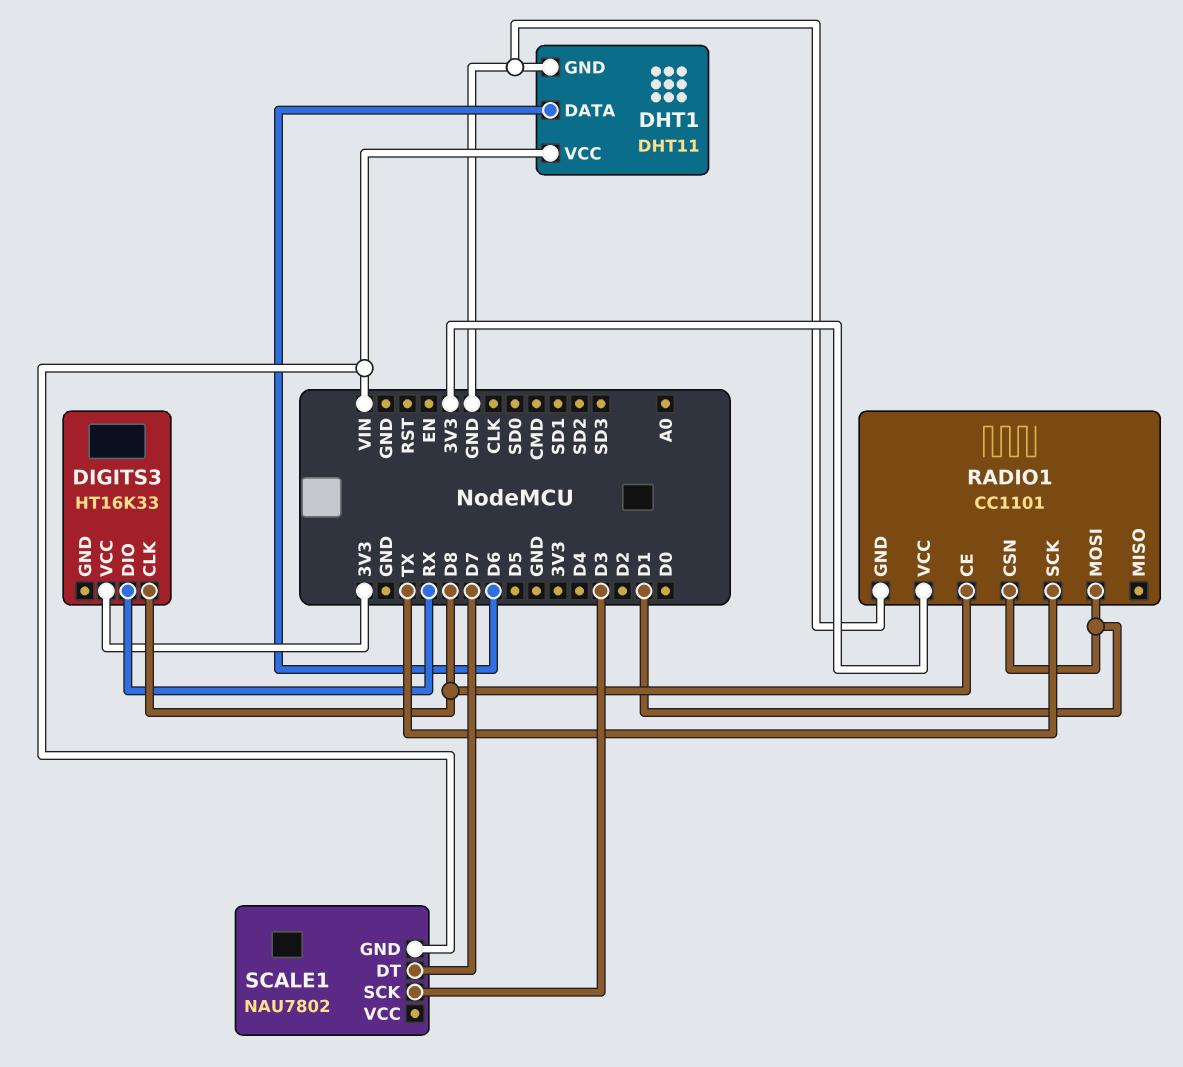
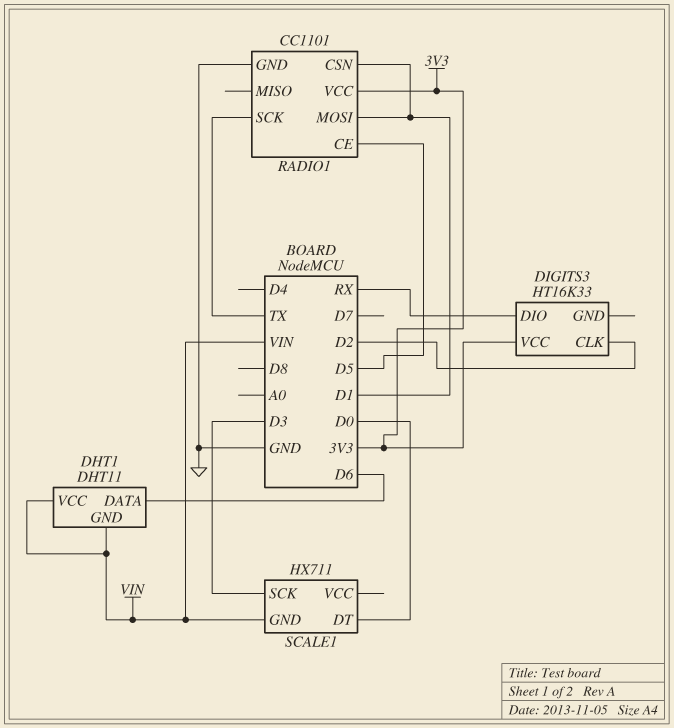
DHT1 pin GND: GND -> VIN
DIGITS3 pin CLK: D8 -> D2
RADIO1 pin CE: D8 -> D5
SCALE1: NAU7802 -> HX711
SCALE1 pin DT: D7 -> D0

